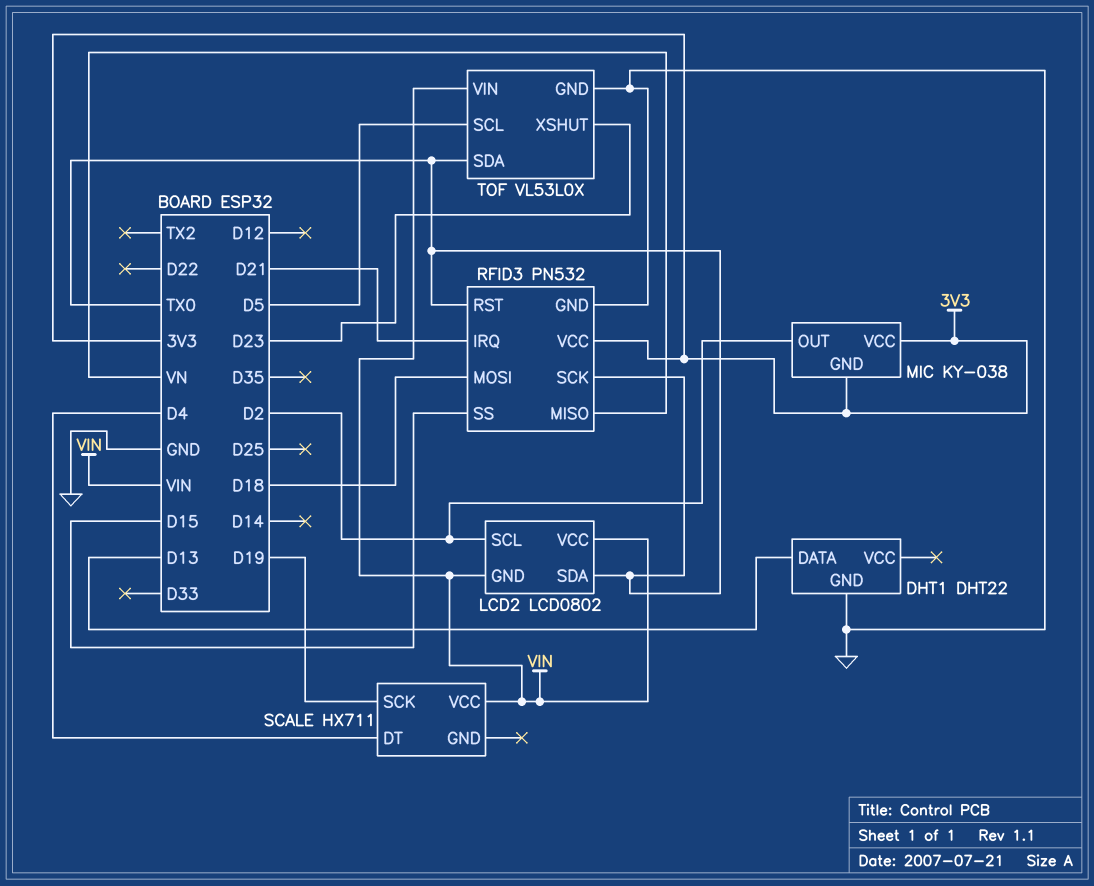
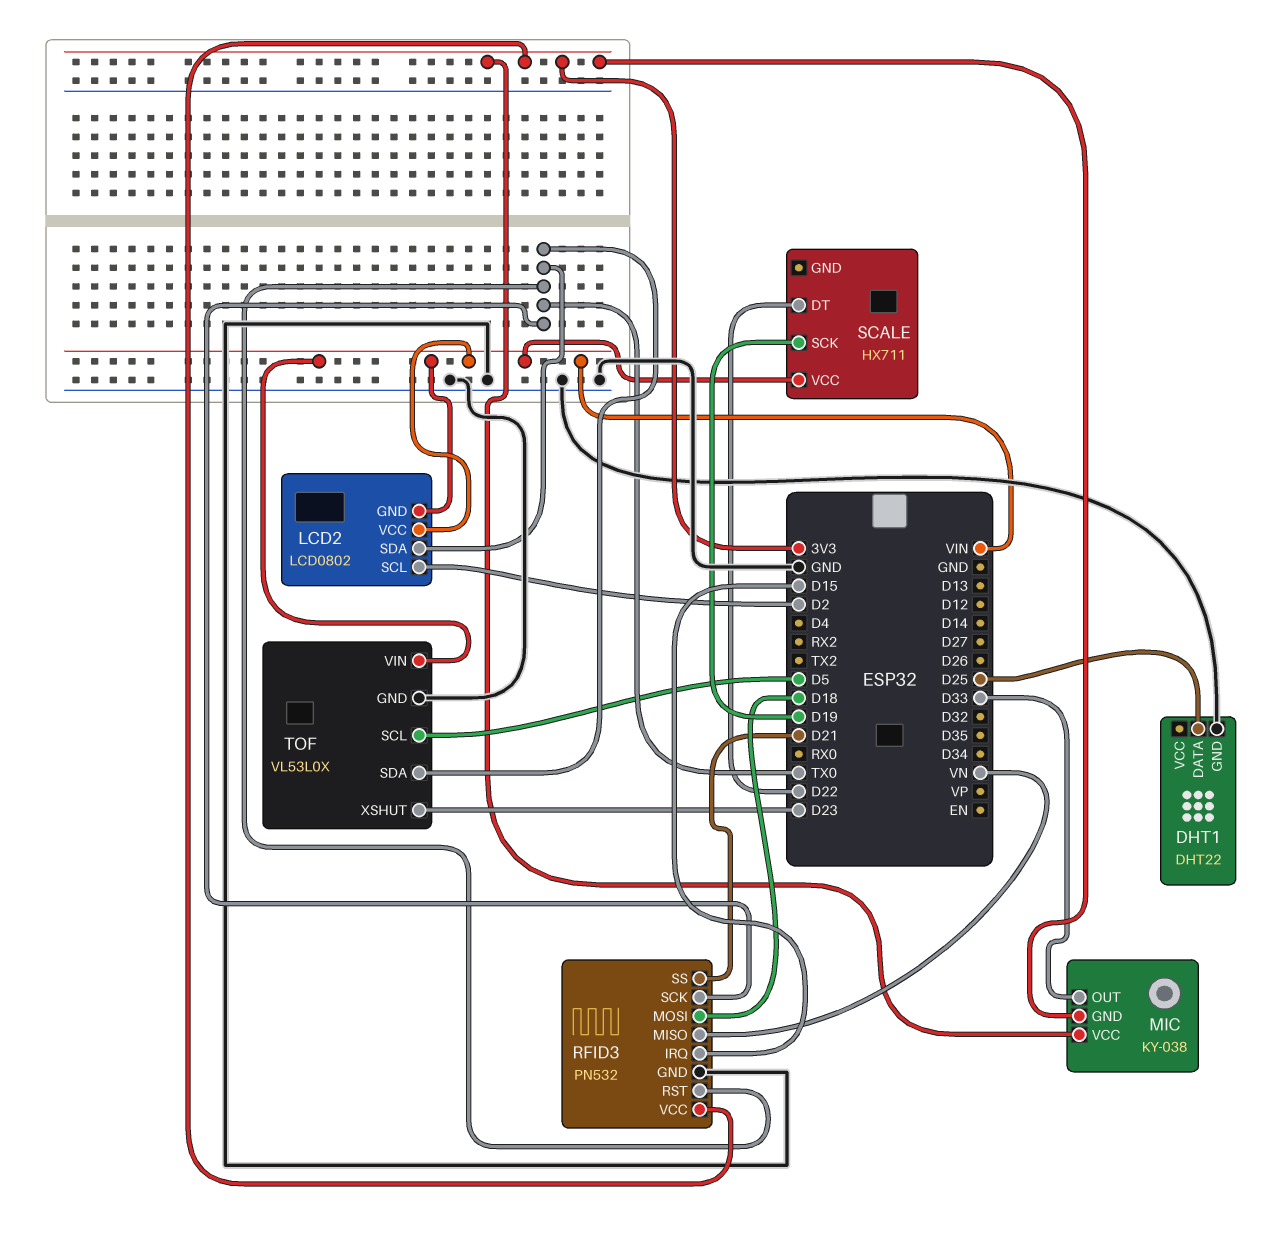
DHT1 pin DATA: D13 -> D25
MIC pin OUT: D2 -> D33
RFID3 pin IRQ: D21 -> D15
RFID3 pin SS: D15 -> D21
SCALE pin DT: D4 -> D22

